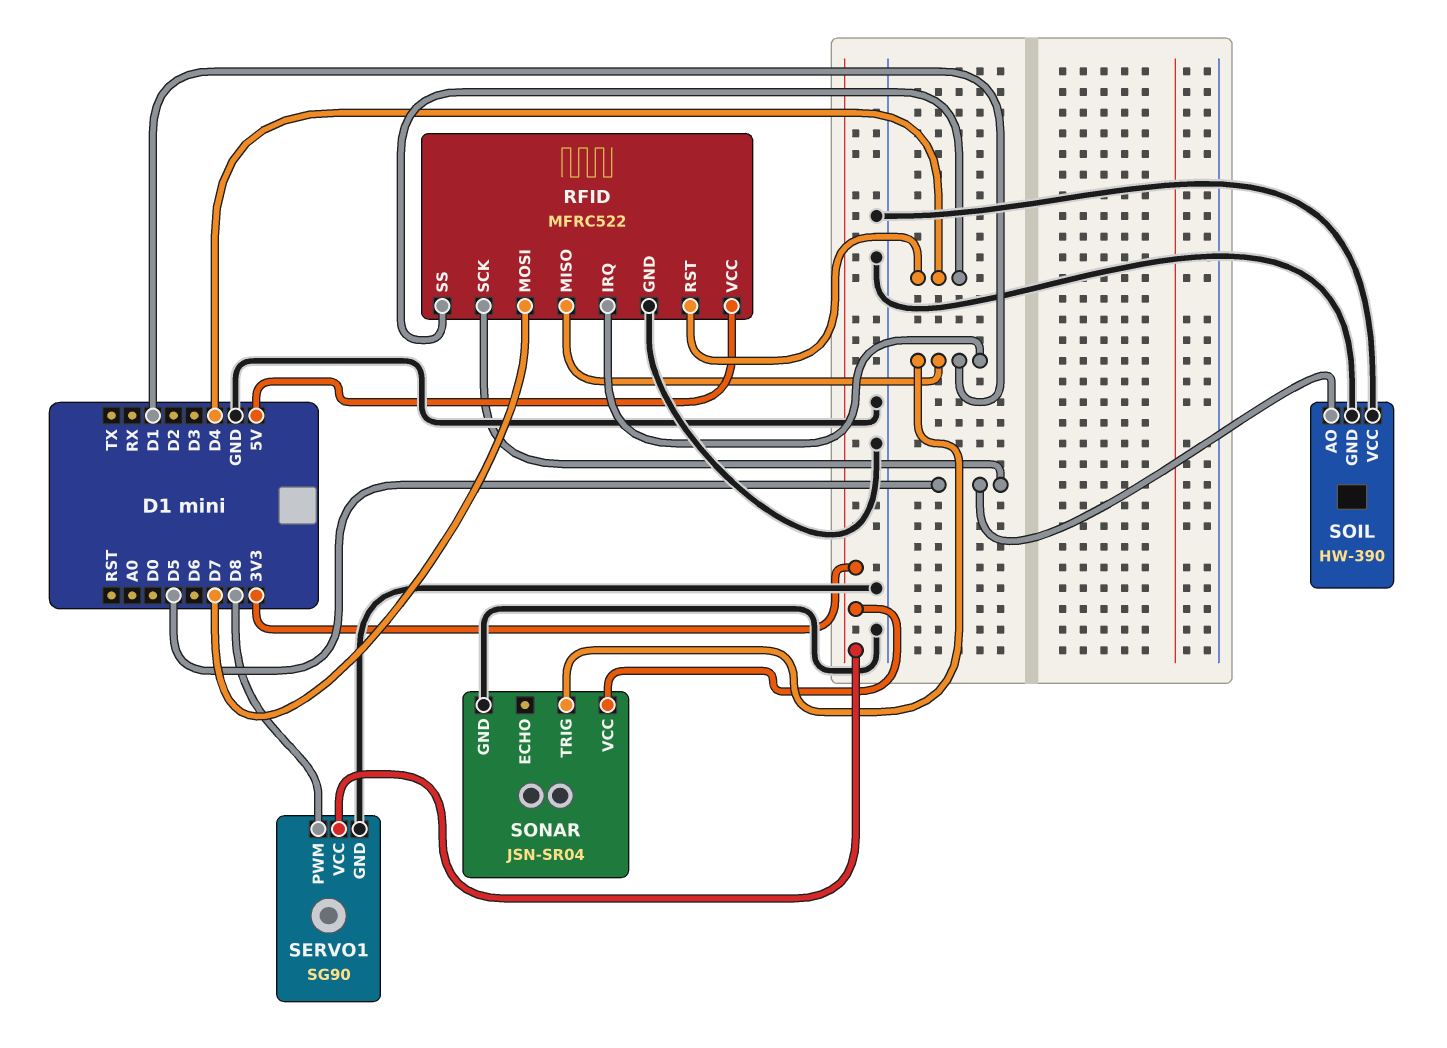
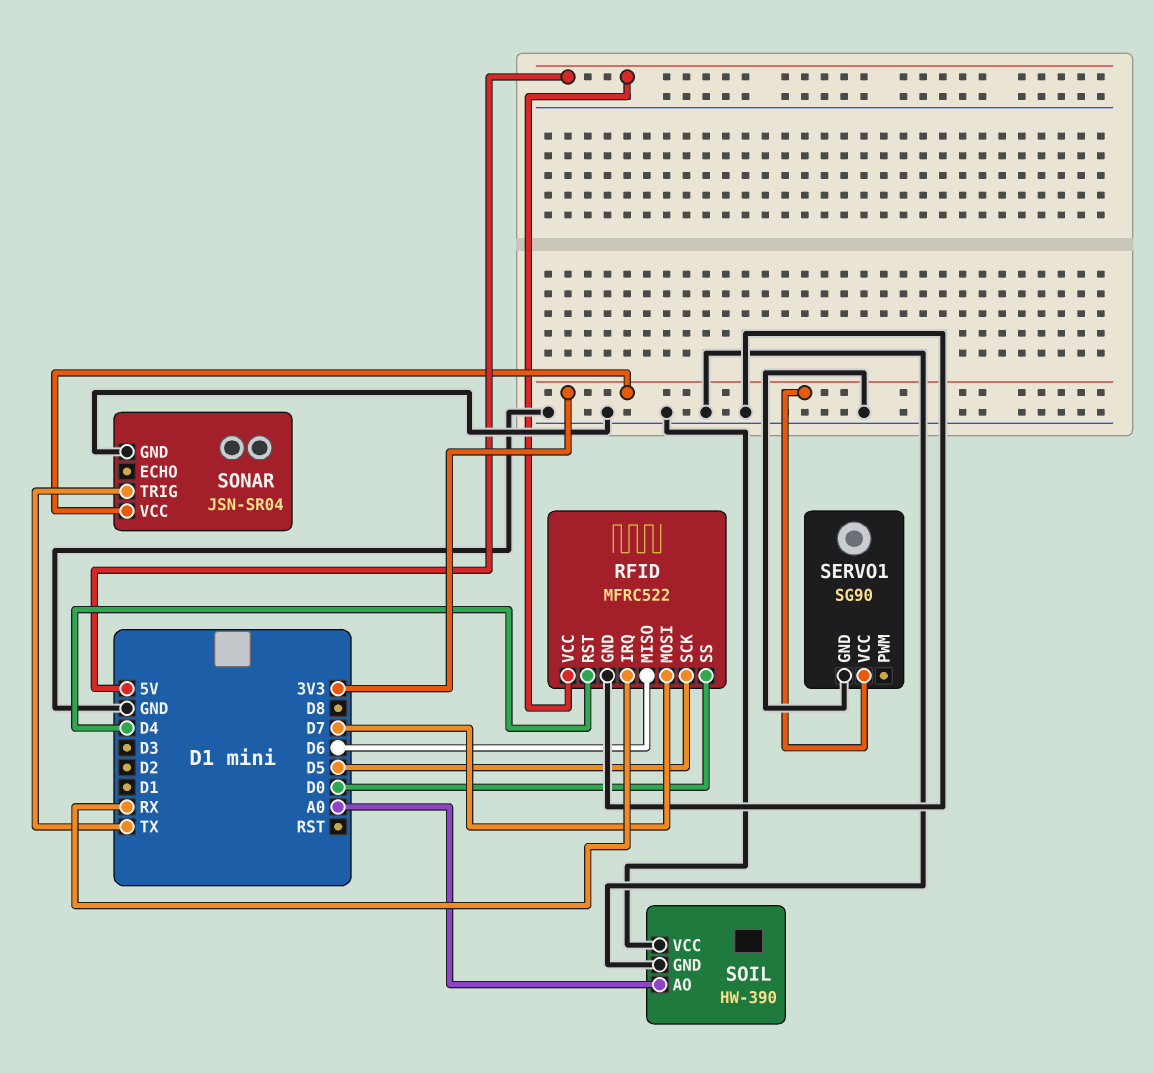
RFID pin IRQ: D1 -> RX
RFID pin MISO: D1 -> D6
RFID pin SS: D4 -> D0
SERVO1 pin PWM: D8 -> none
SOIL pin AO: D5 -> A0
SONAR pin TRIG: D1 -> TX

